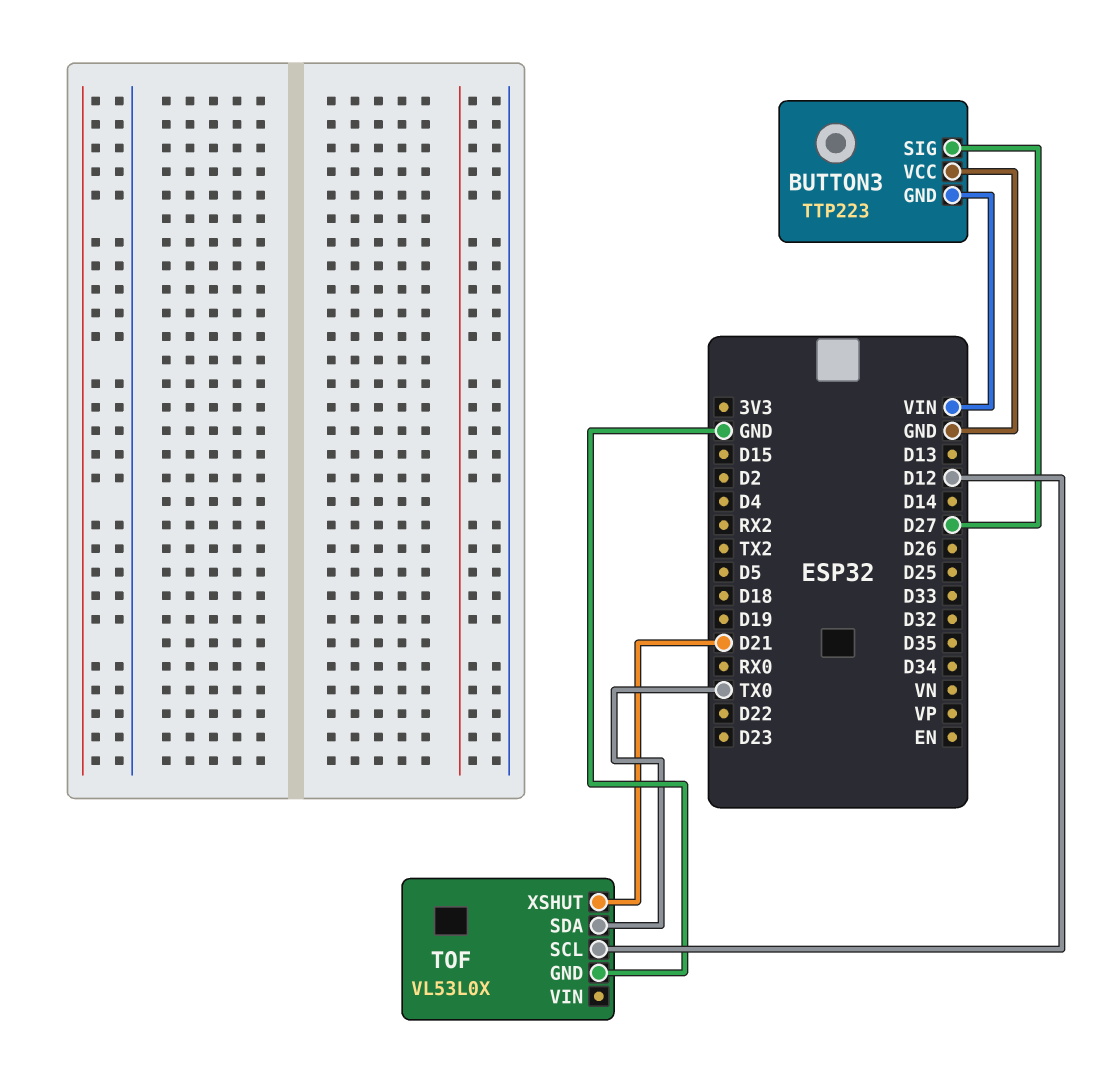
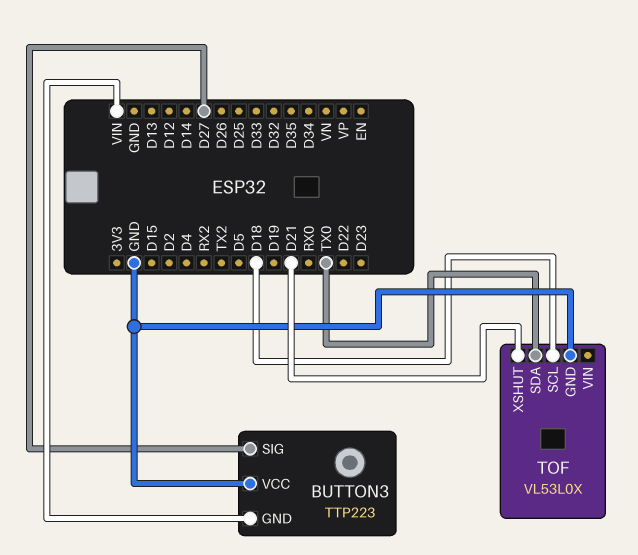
TOF pin SCL: D12 -> D18

